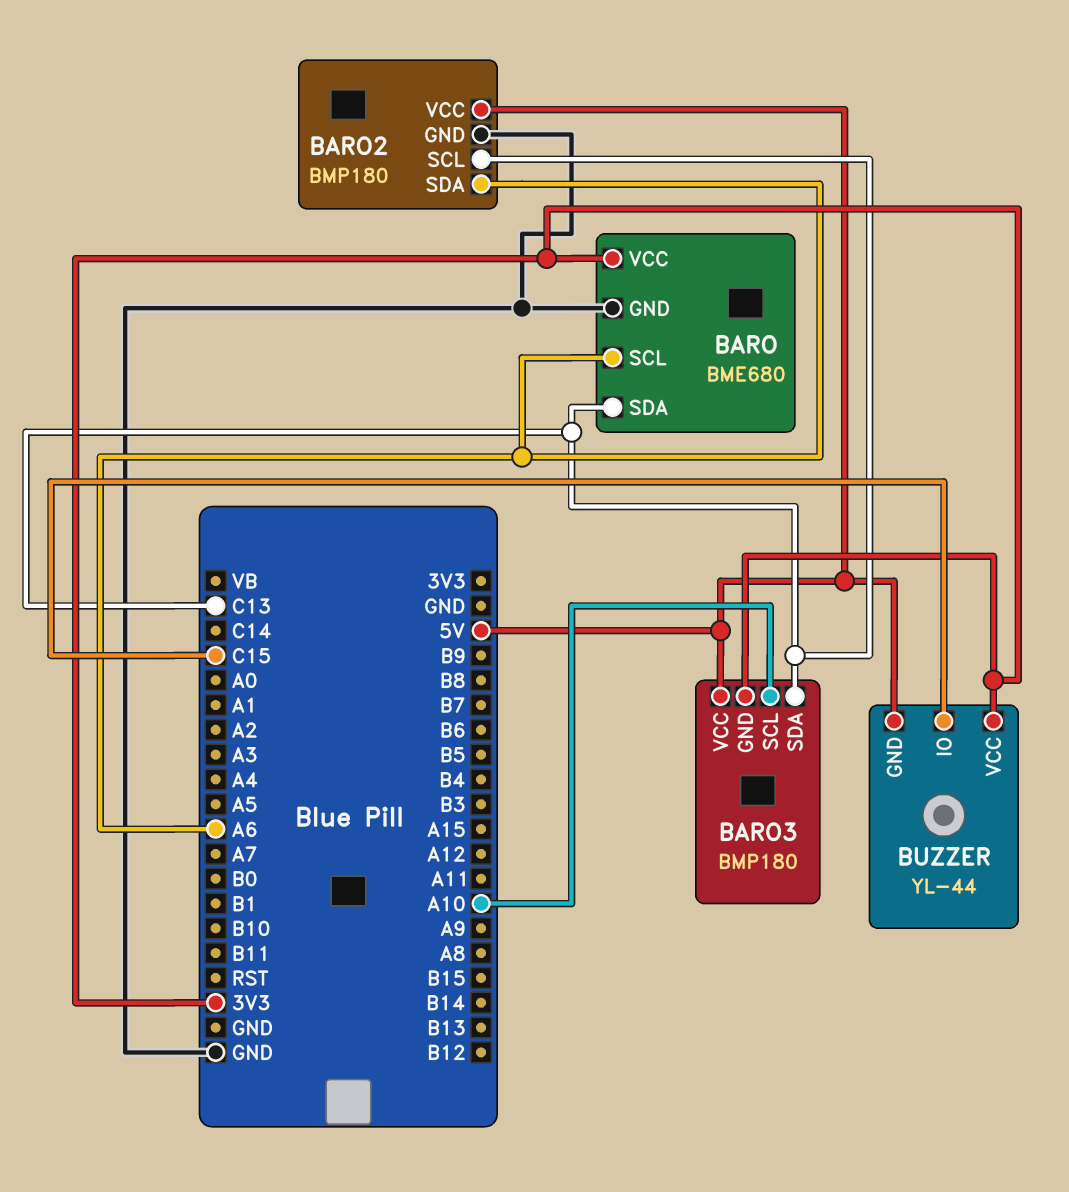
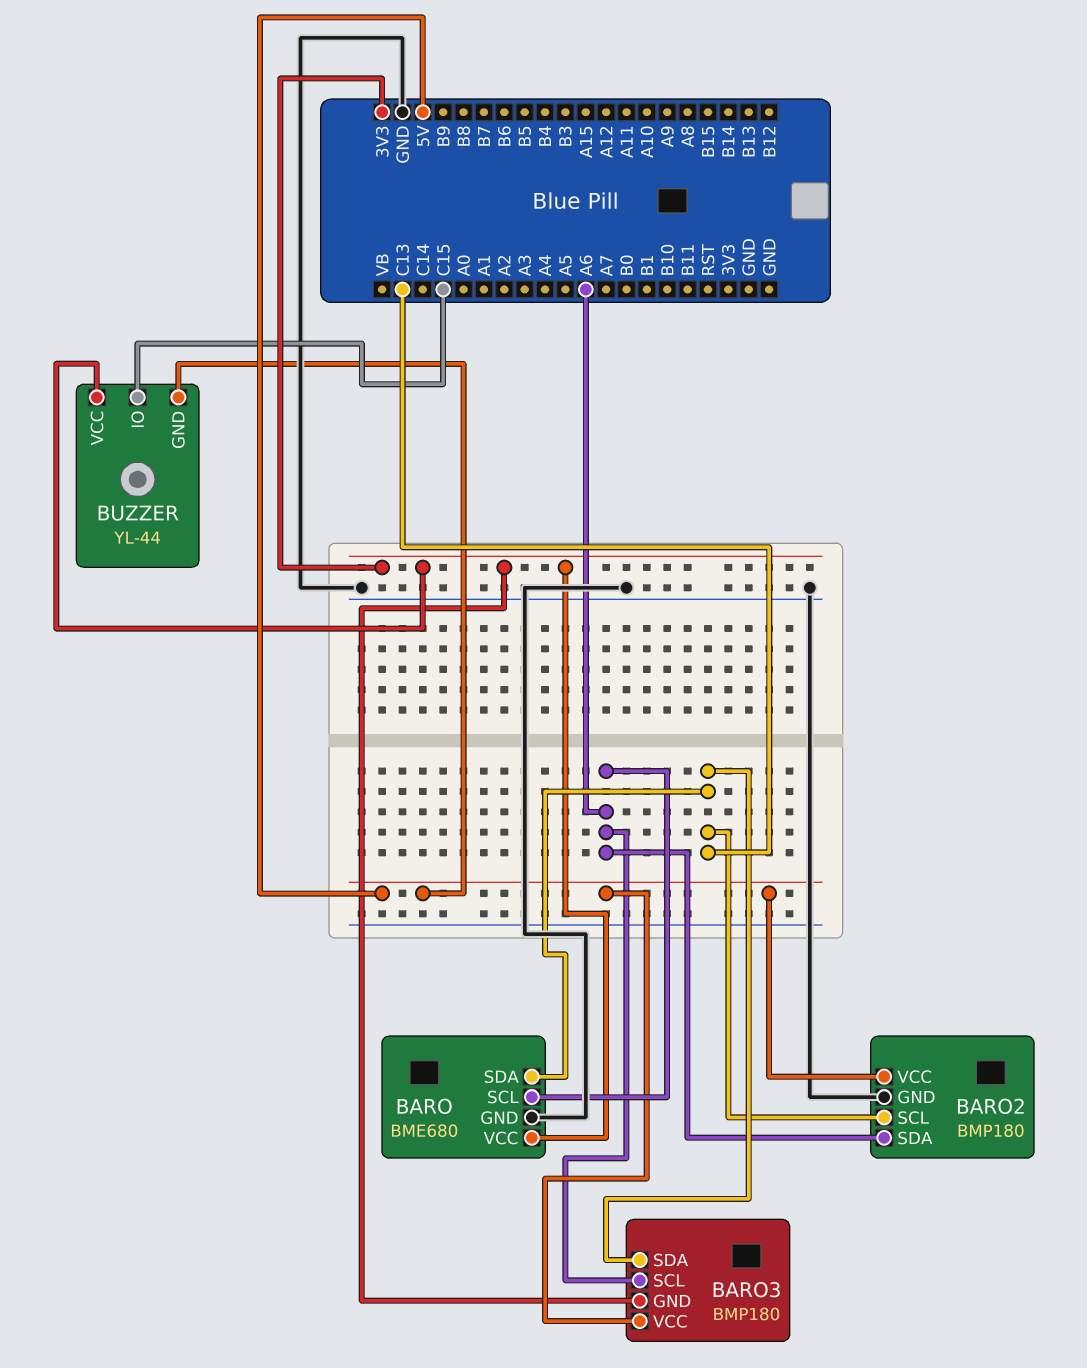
BARO3 pin SCL: A10 -> A6

